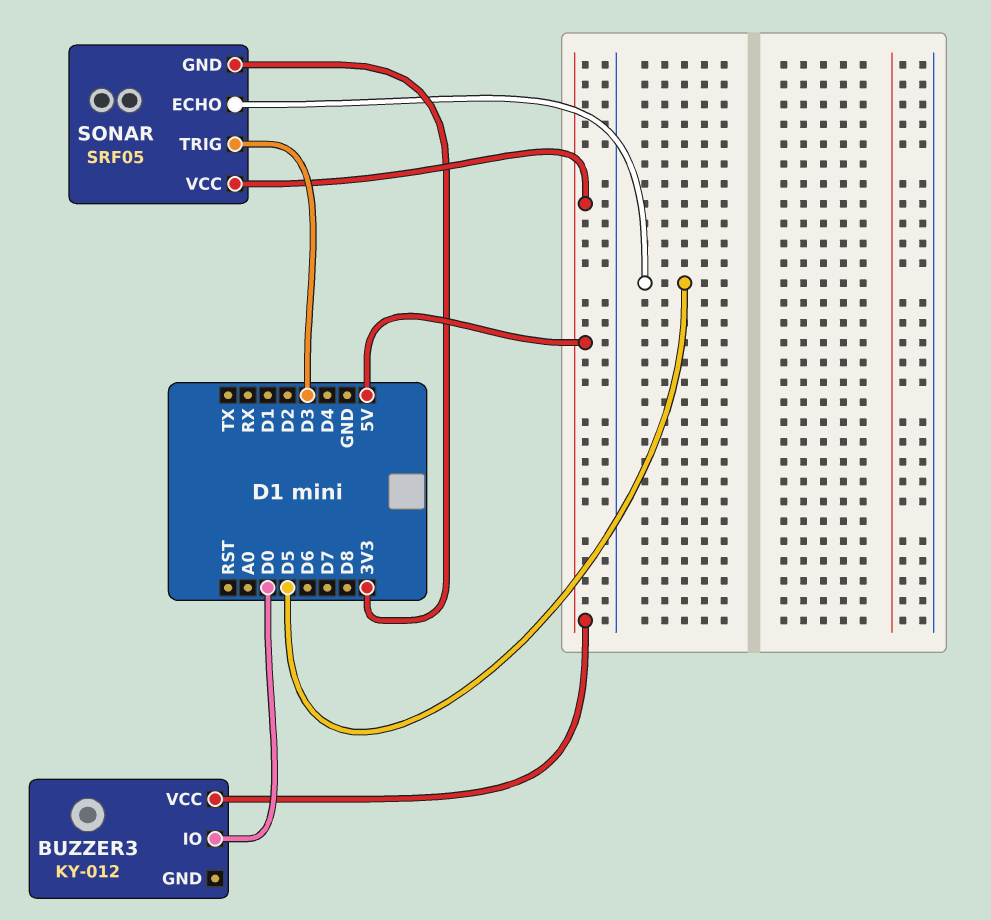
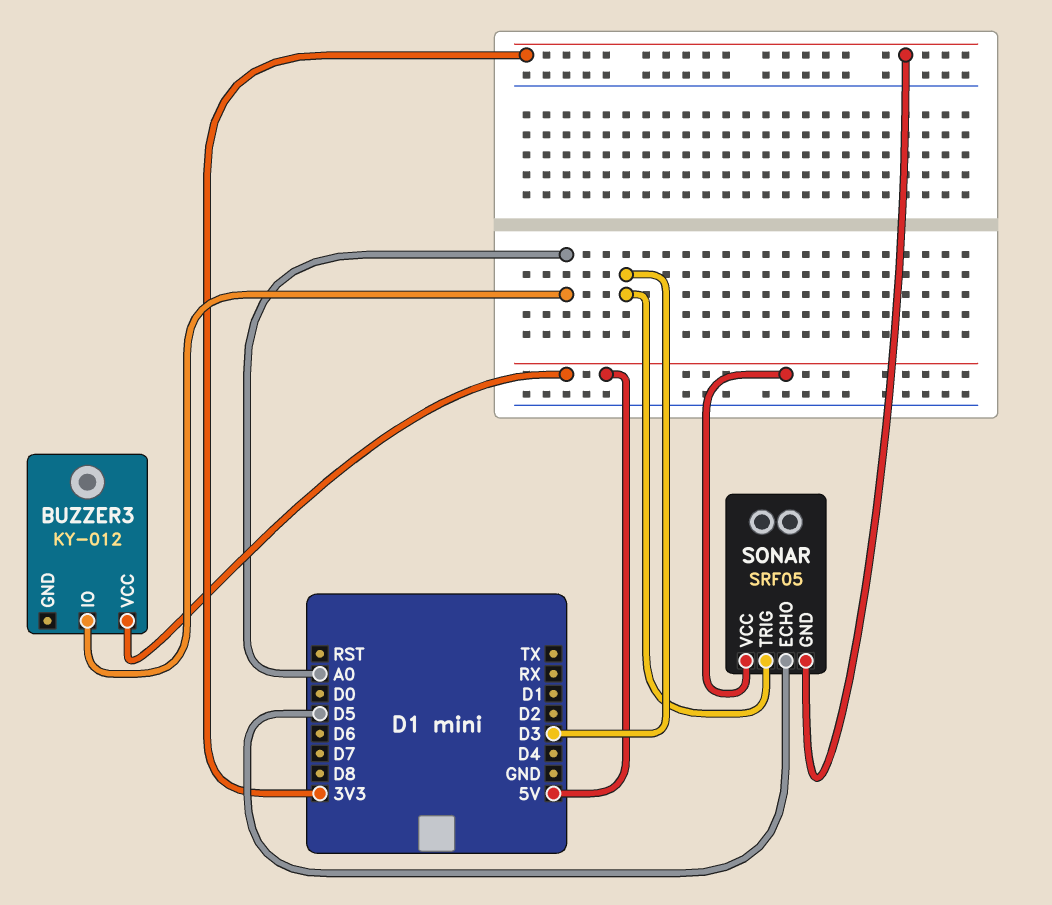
BUZZER3 pin IO: D0 -> A0

